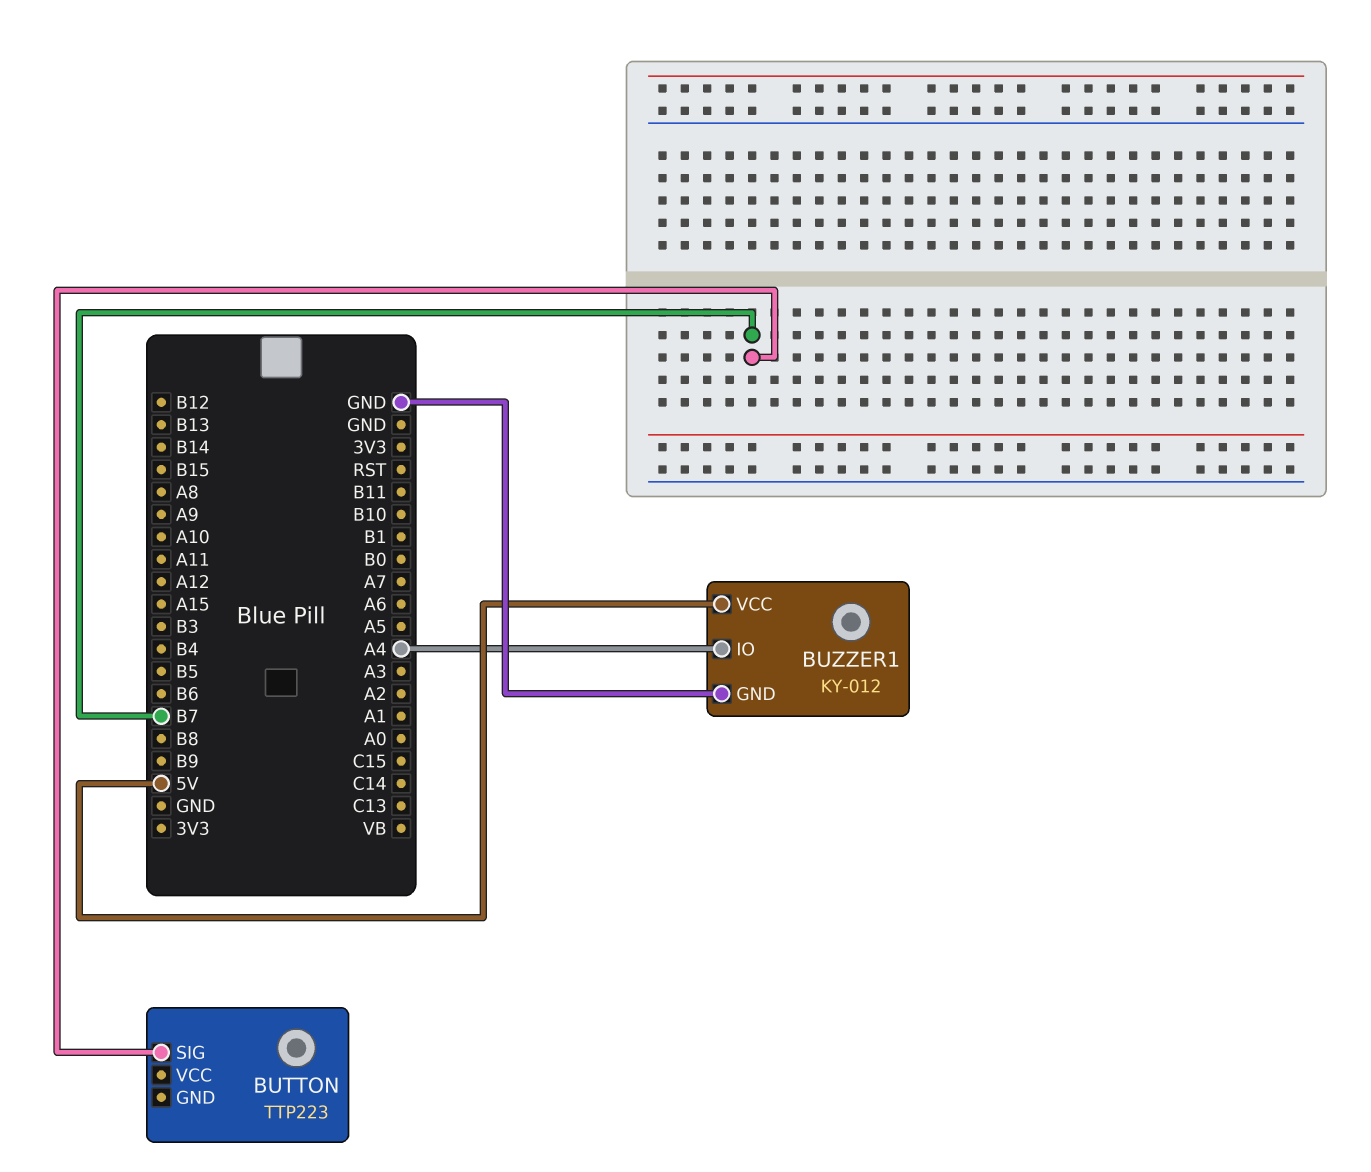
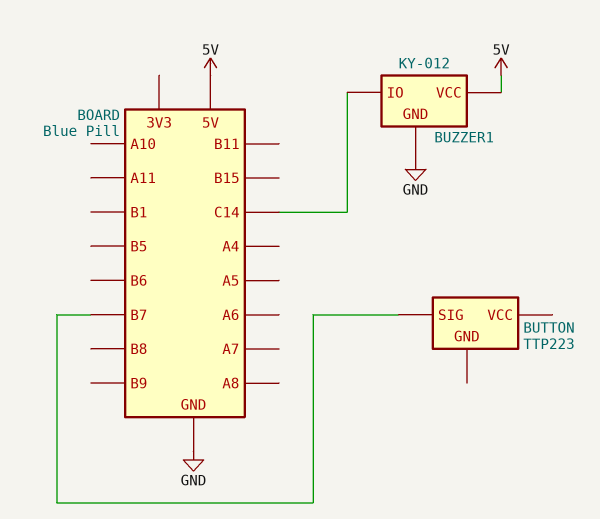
BUZZER1 pin IO: A4 -> C14

